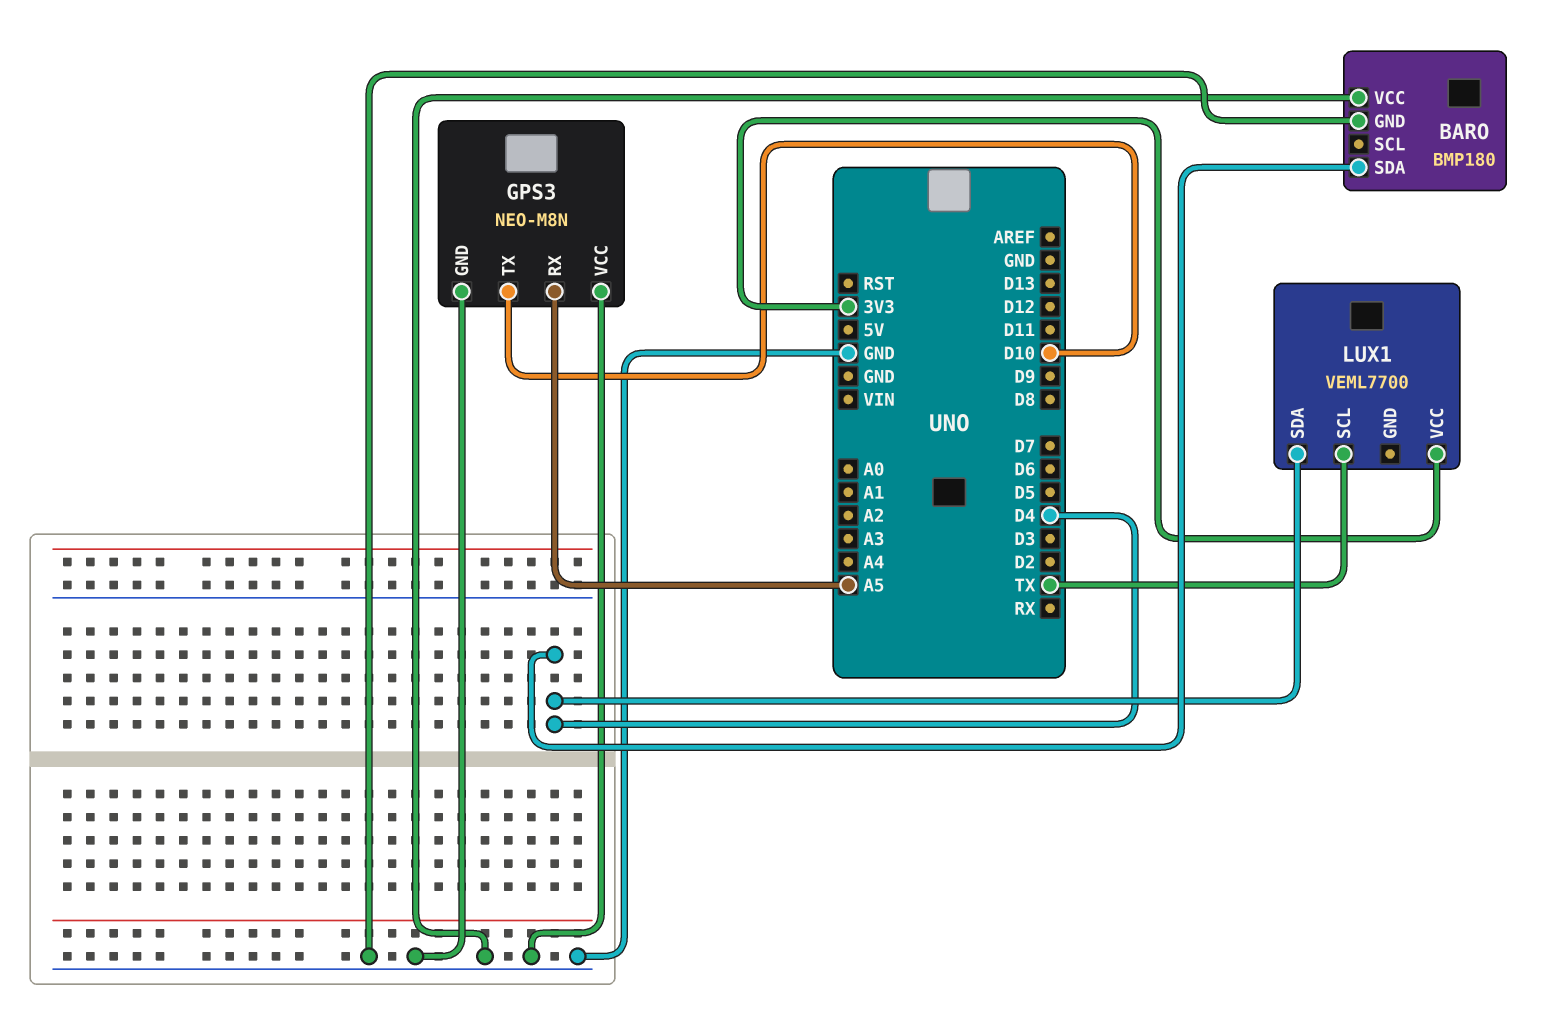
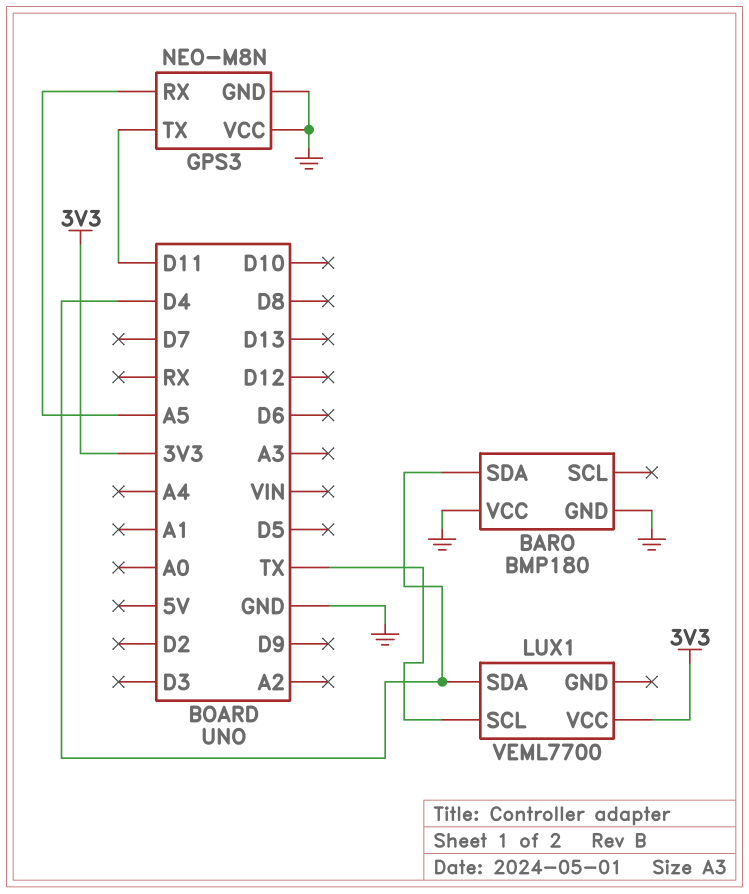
GPS3 pin TX: D10 -> D11

